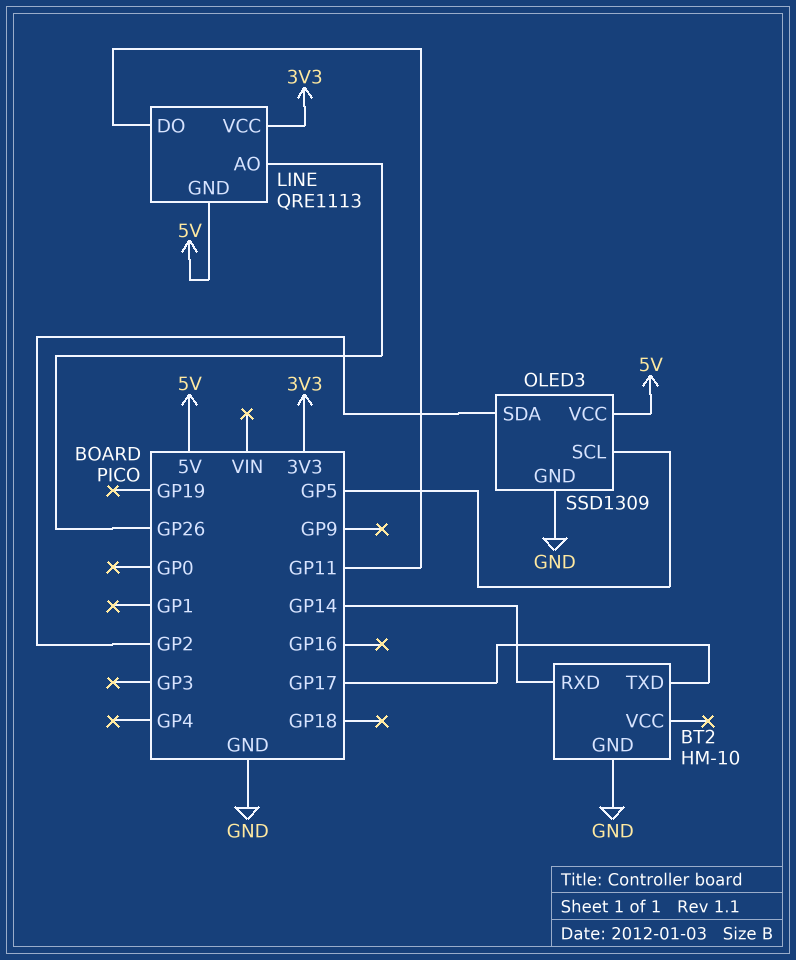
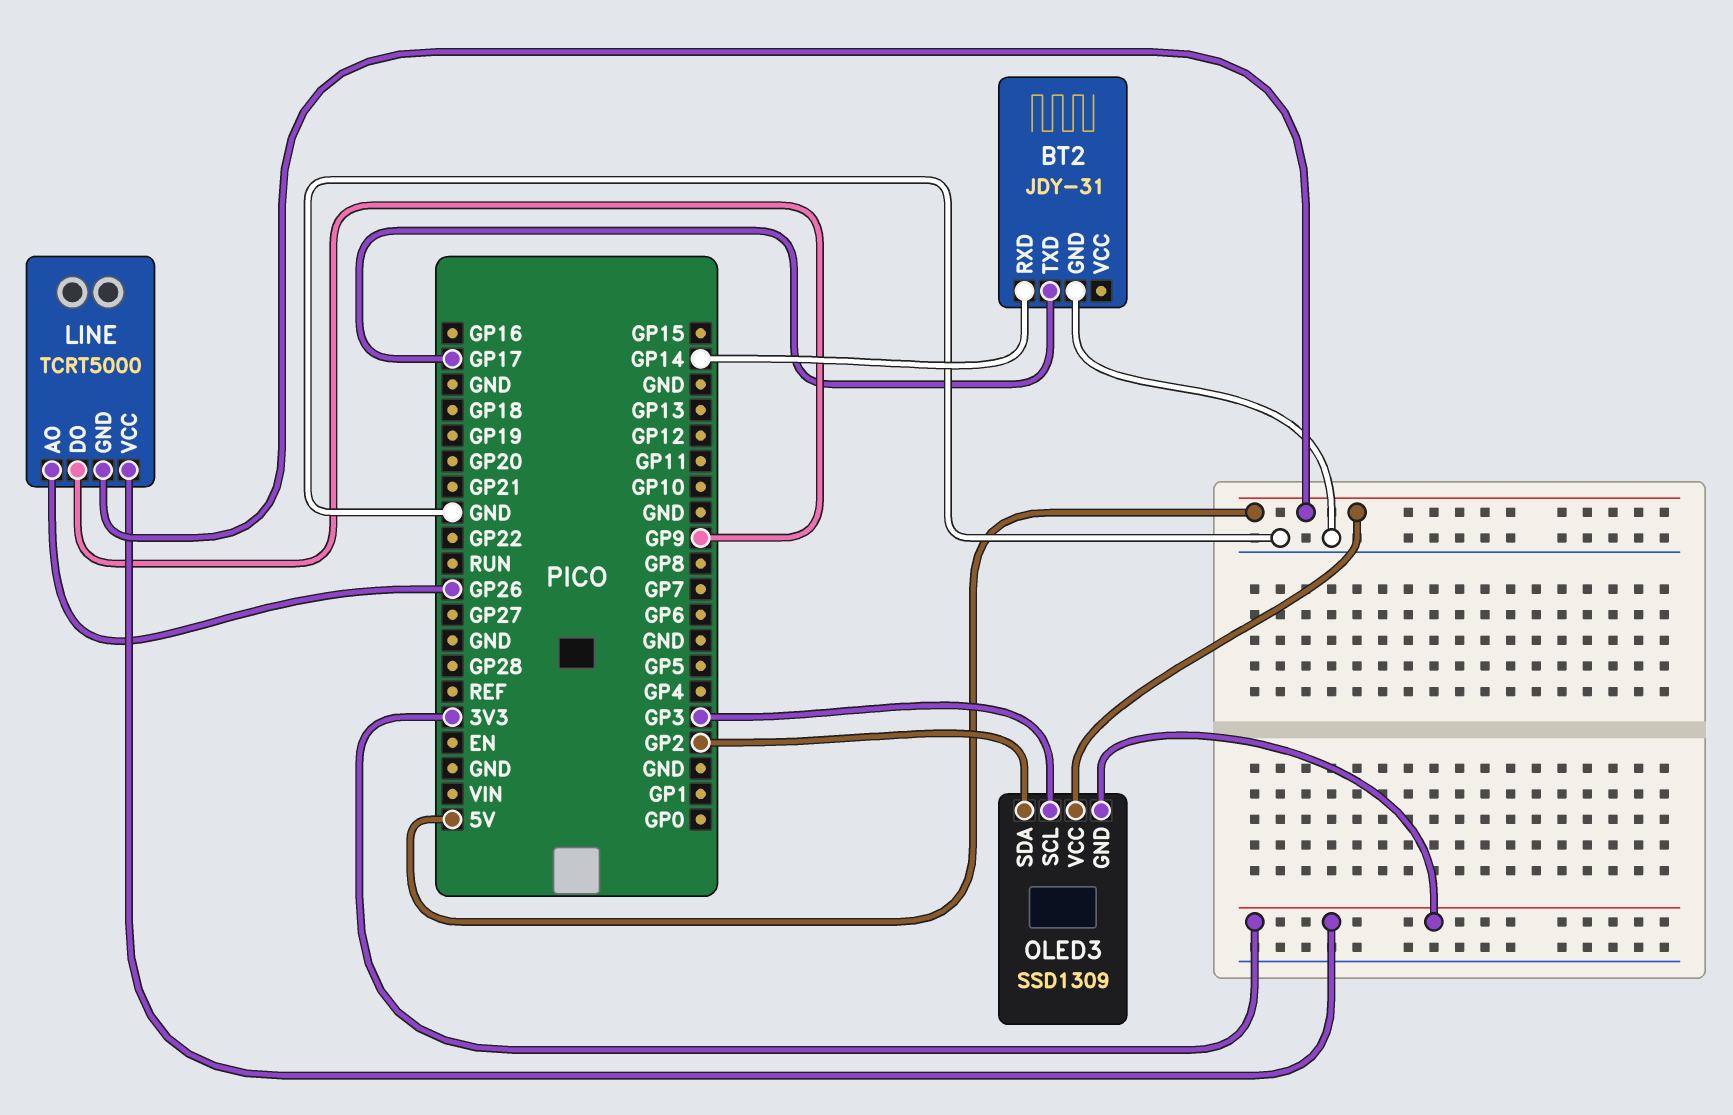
BT2: HM-10 -> JDY-31
LINE: QRE1113 -> TCRT5000
LINE pin DO: GP11 -> GP9
OLED3 pin GND: GND -> 3V3
OLED3 pin SCL: GP5 -> GP3

